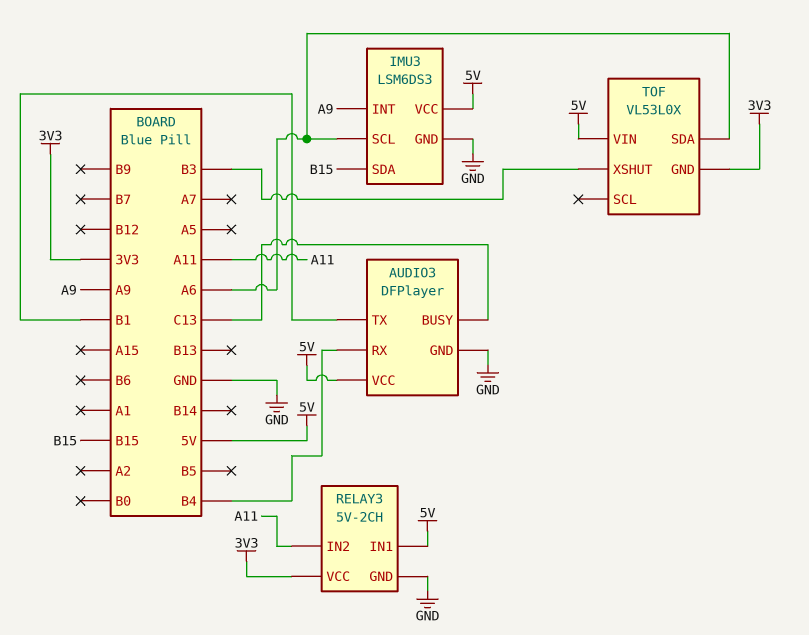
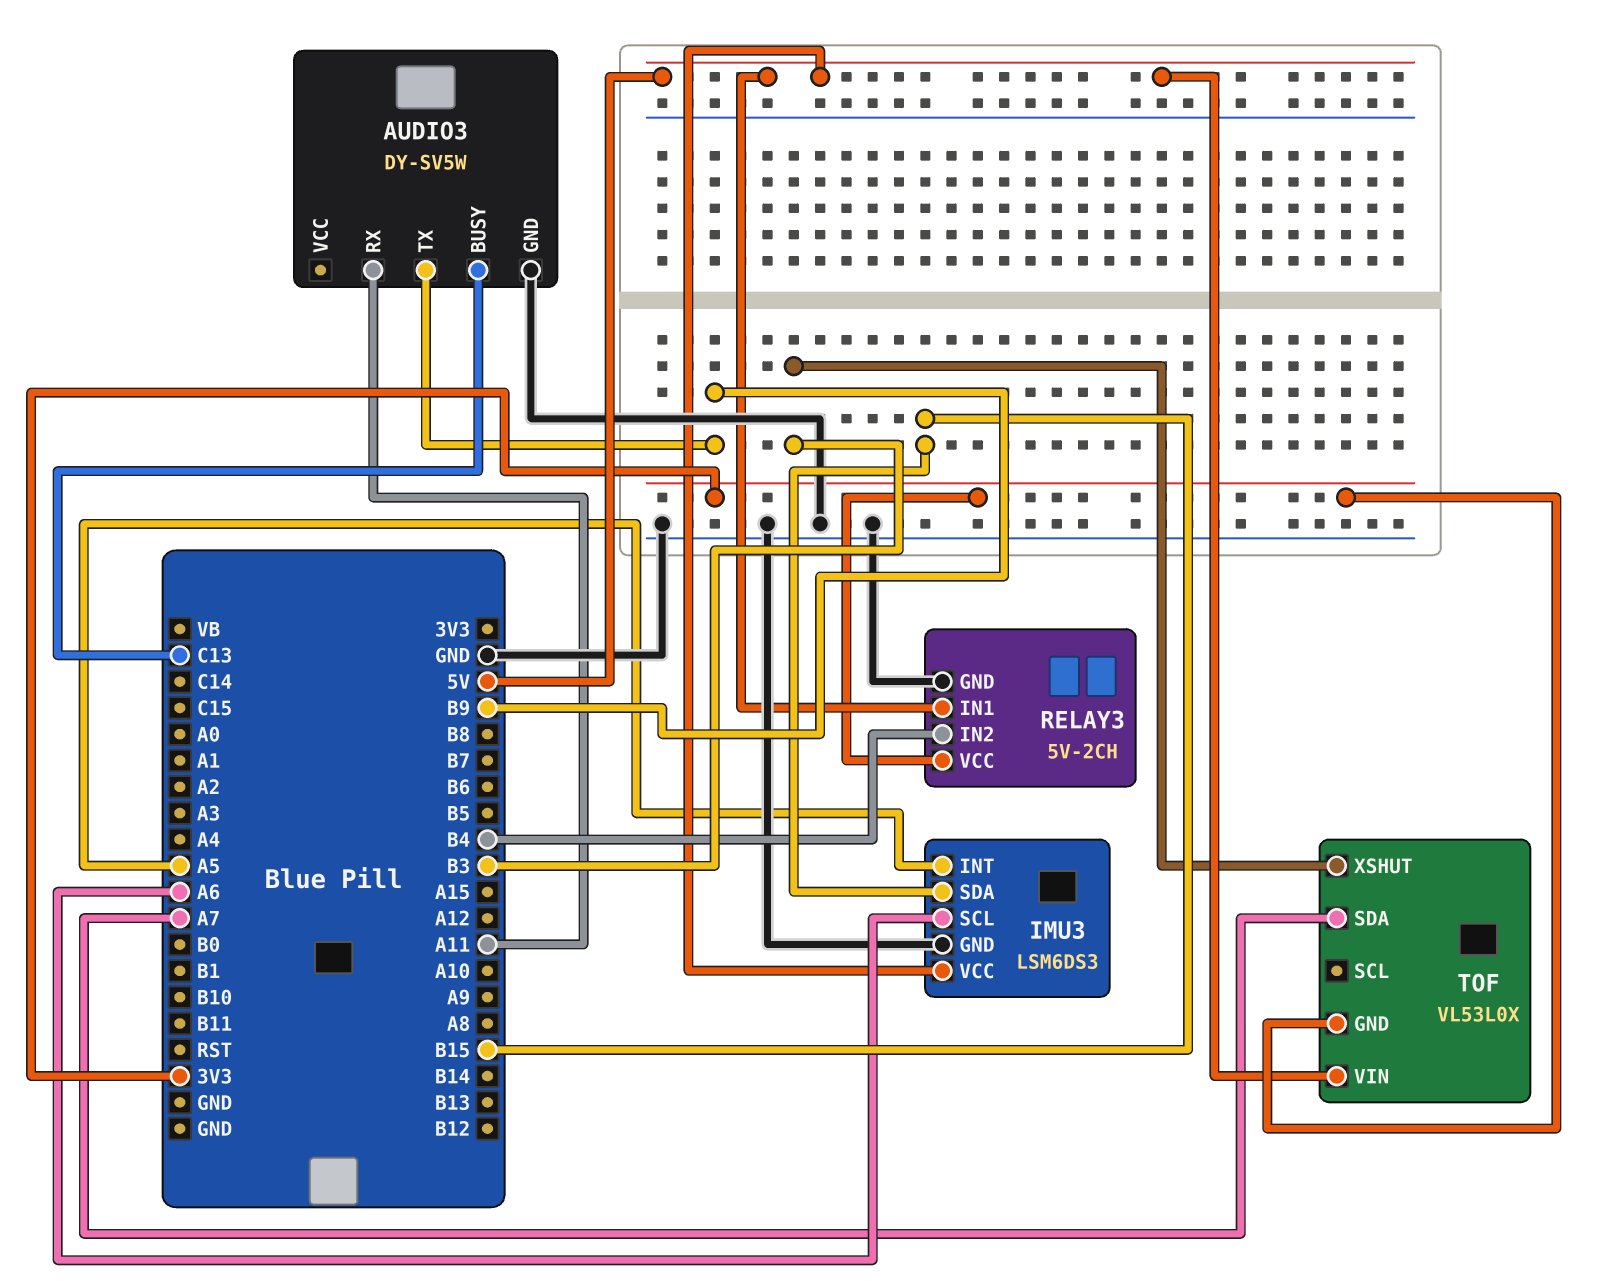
AUDIO3: DFPlayer -> DY-SV5W
AUDIO3 pin RX: B4 -> A11
AUDIO3 pin TX: B1 -> B9
AUDIO3 pin VCC: 5V -> none
IMU3 pin INT: A9 -> A5
RELAY3 pin IN2: A11 -> B4
TOF pin SDA: A6 -> A7

